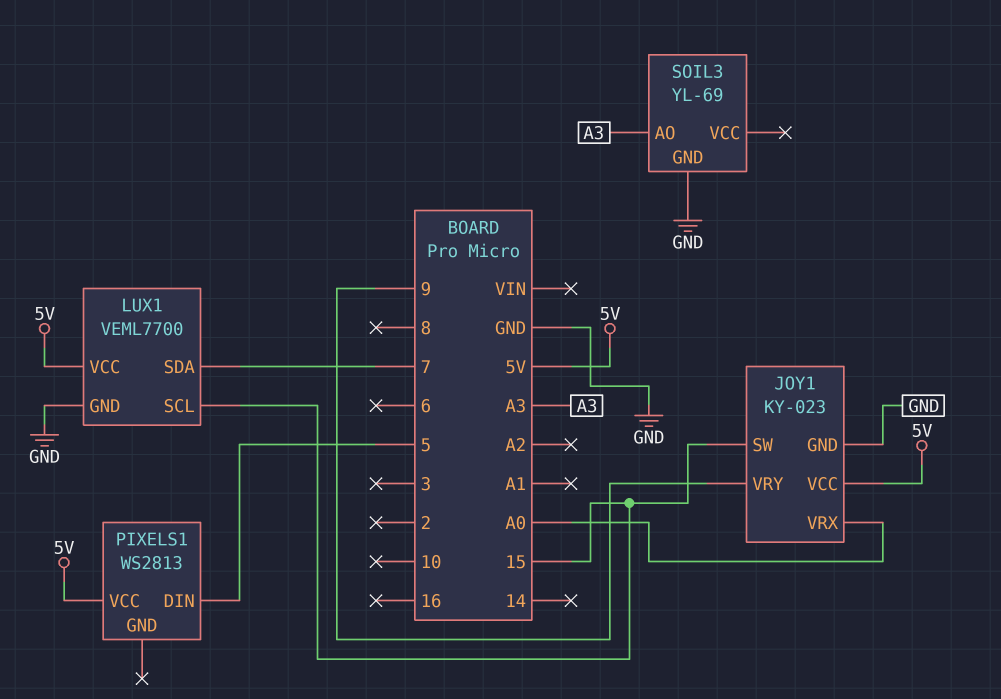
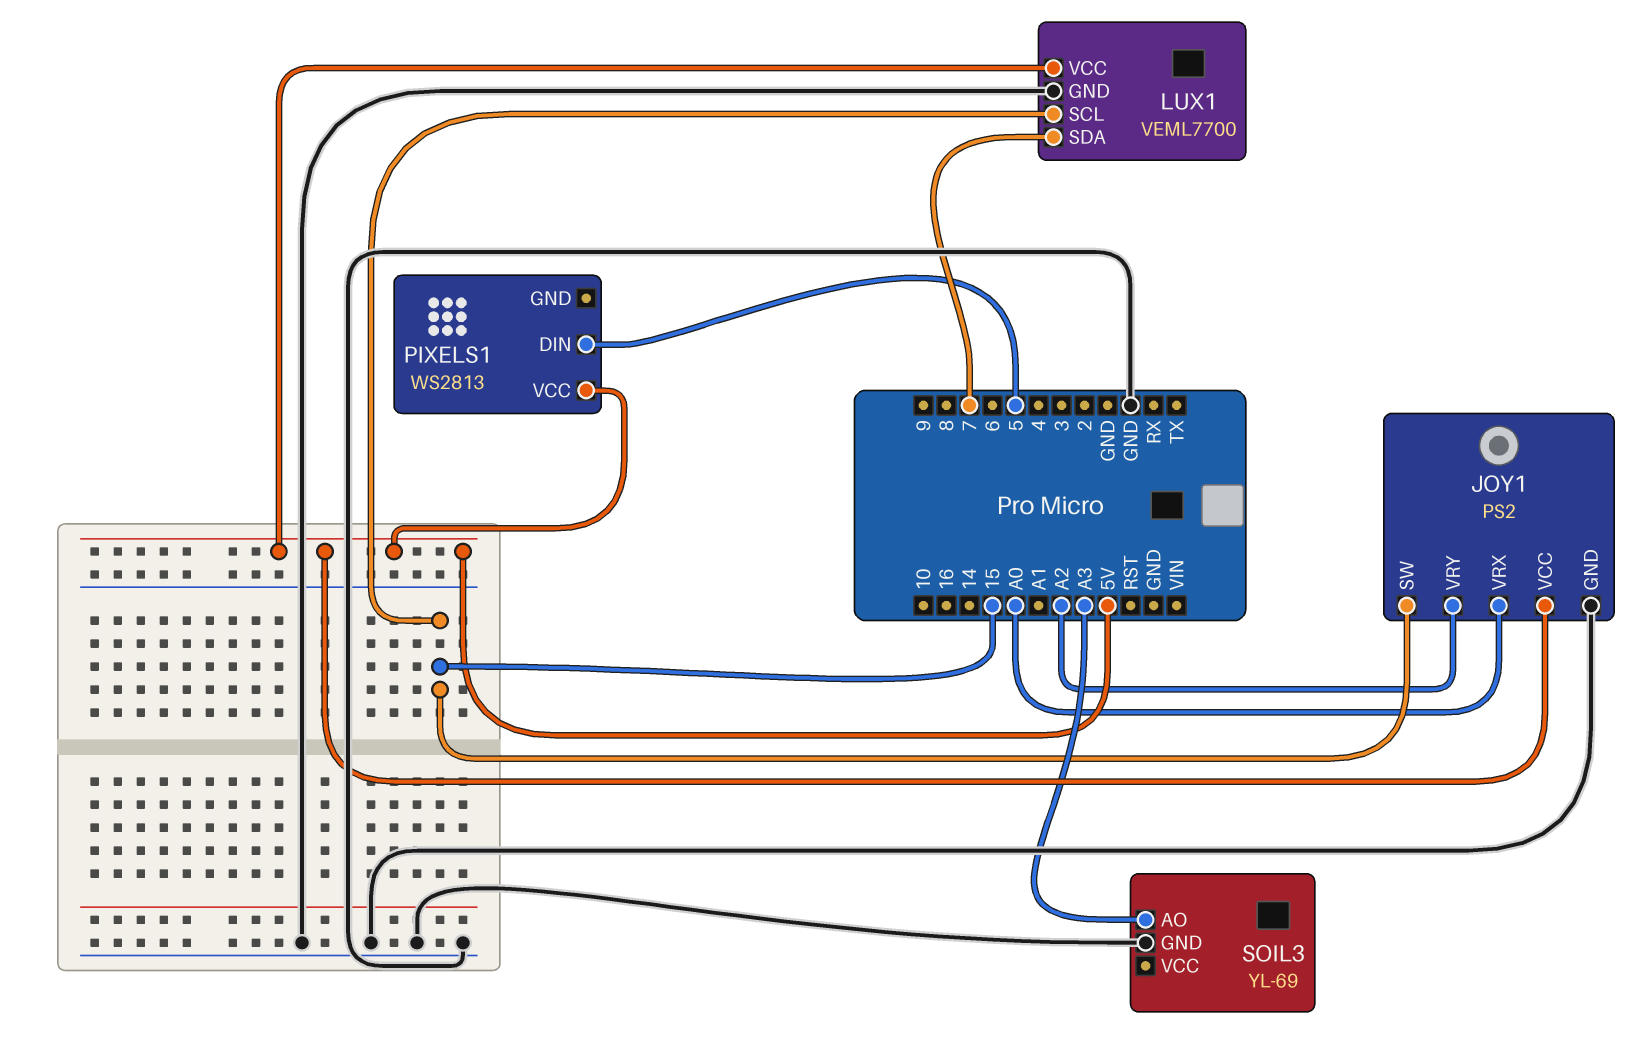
JOY1: KY-023 -> PS2
JOY1 pin VRY: 9 -> A2

